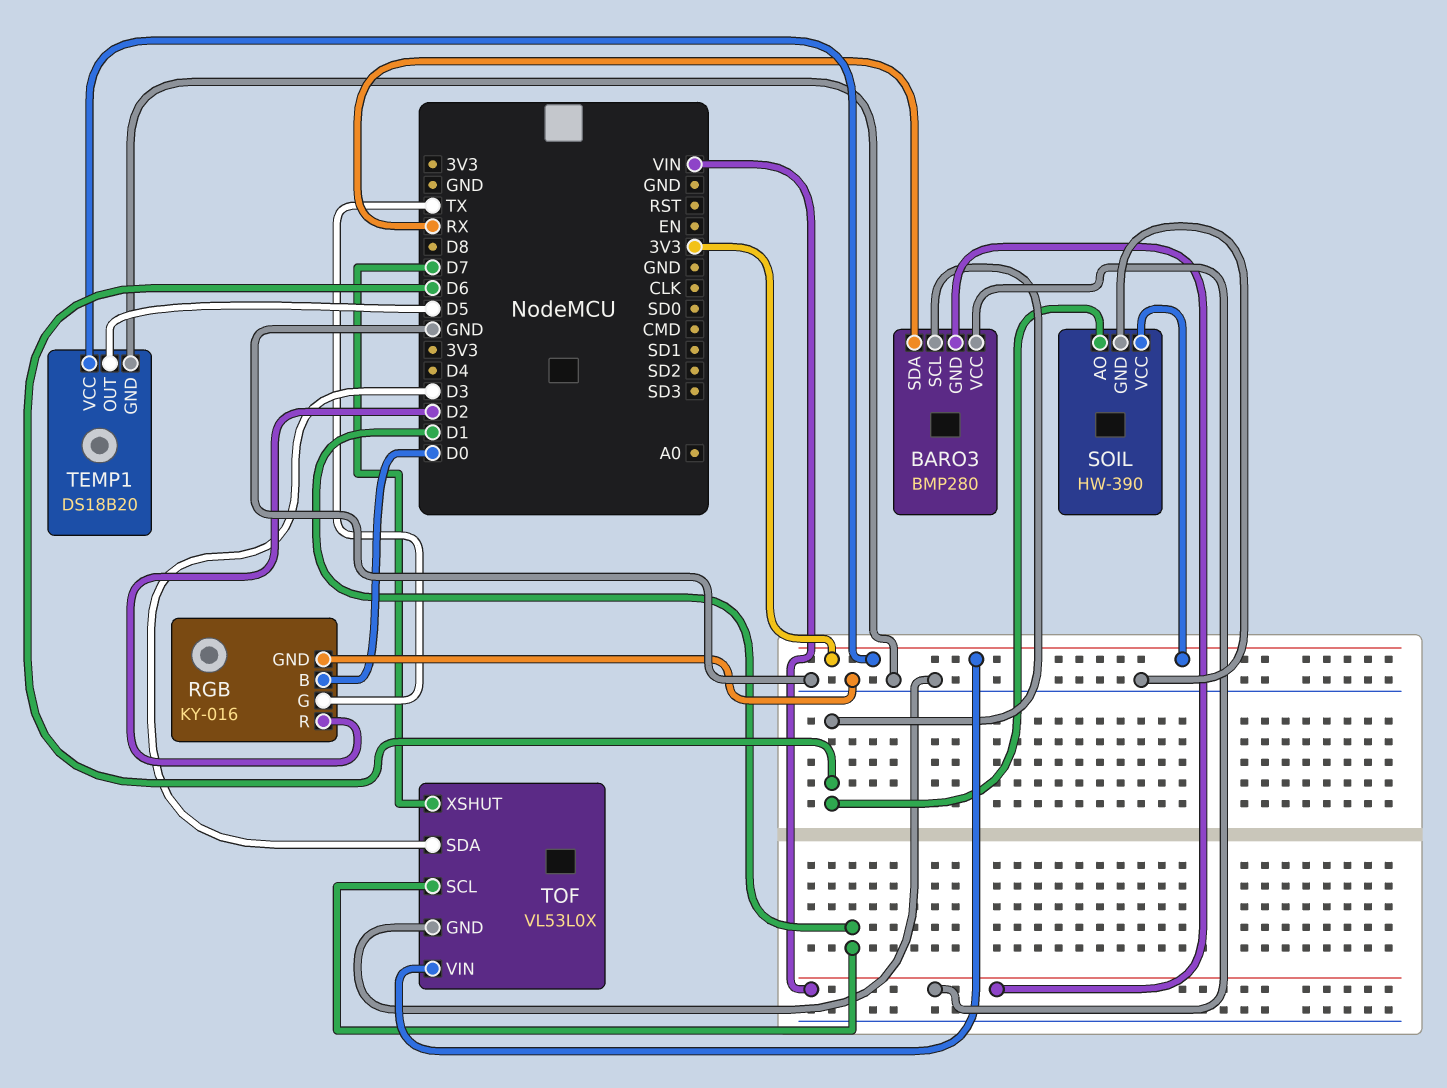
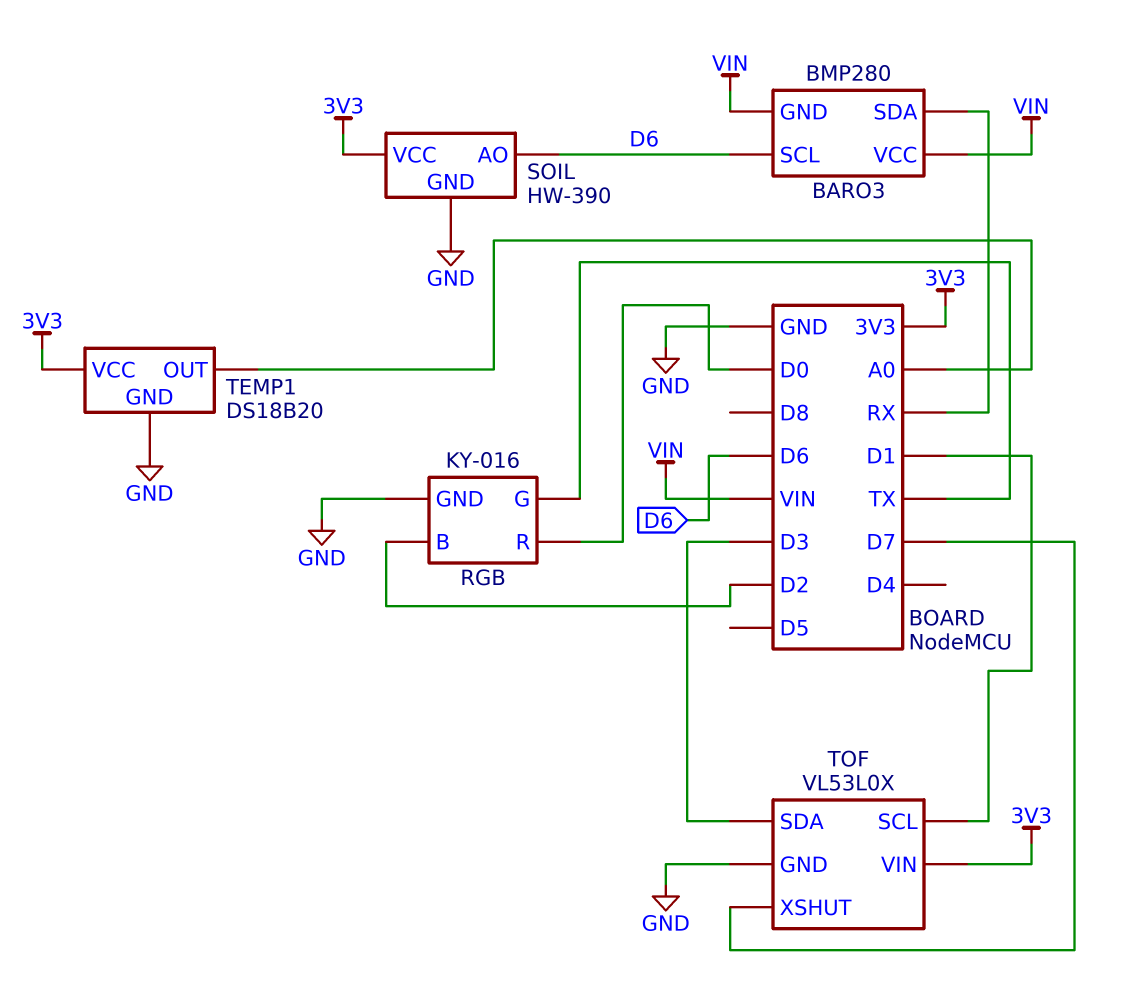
RGB pin B: D0 -> D2
RGB pin R: D2 -> D0
TEMP1 pin OUT: D5 -> A0

